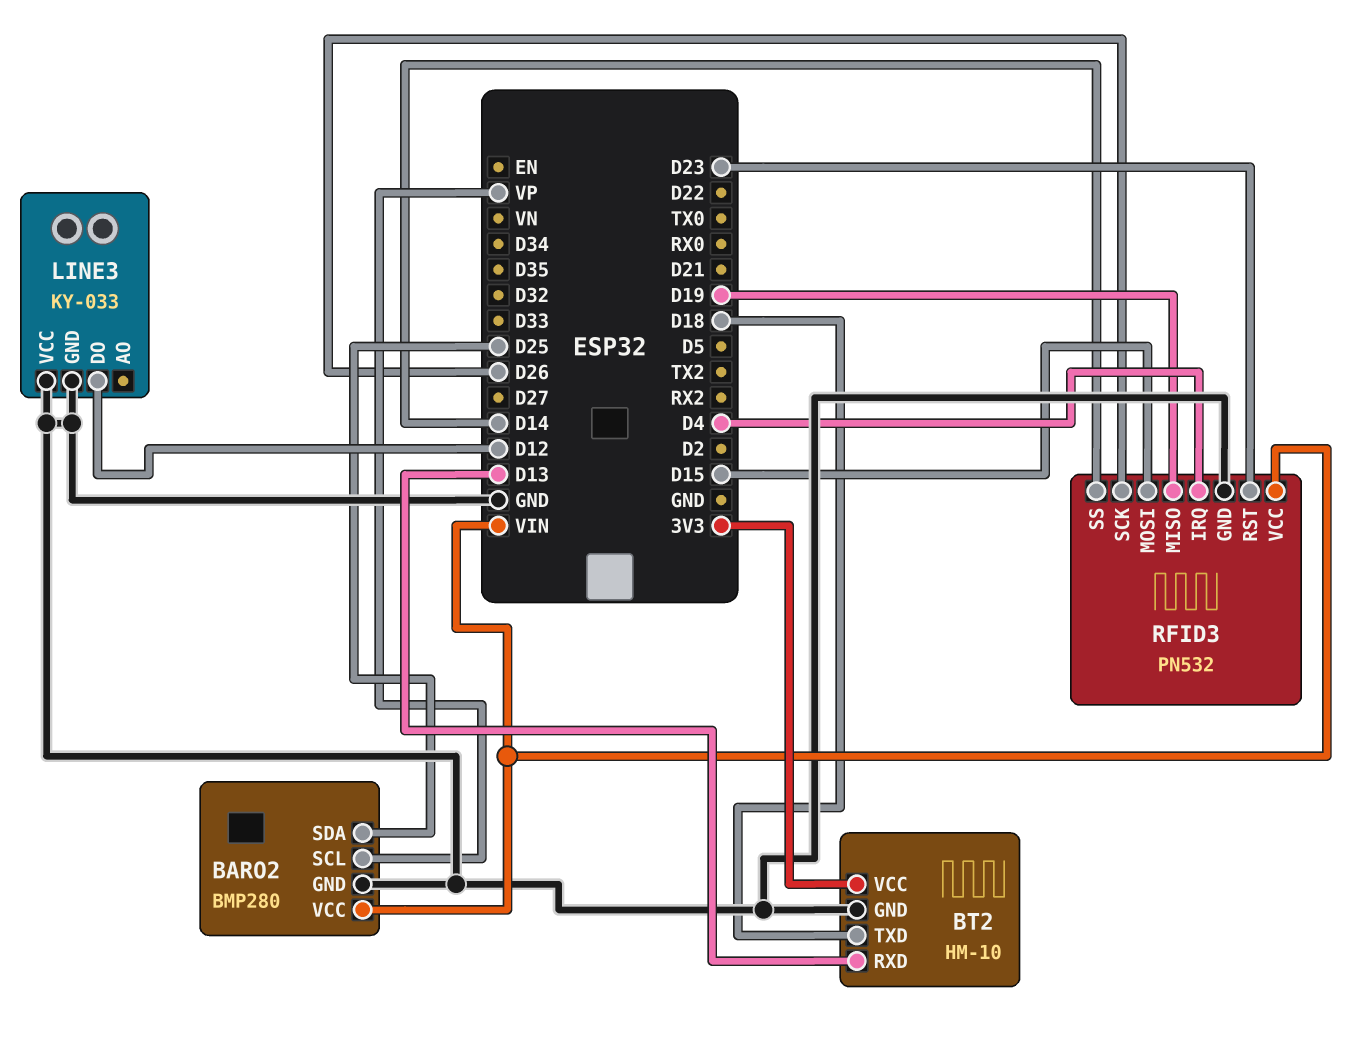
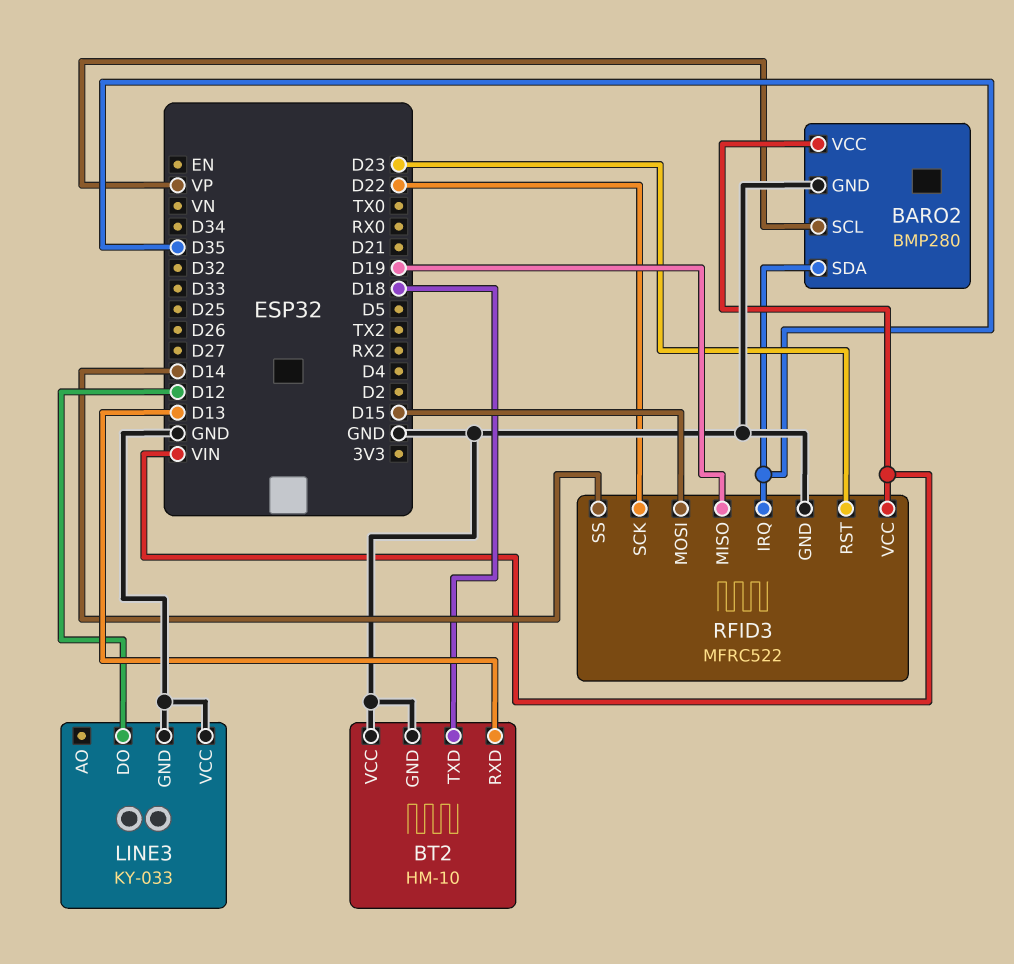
BARO2 pin SDA: D25 -> D35
BT2 pin VCC: 3V3 -> GND
RFID3: PN532 -> MFRC522
RFID3 pin IRQ: D4 -> D35
RFID3 pin SCK: D26 -> D22

